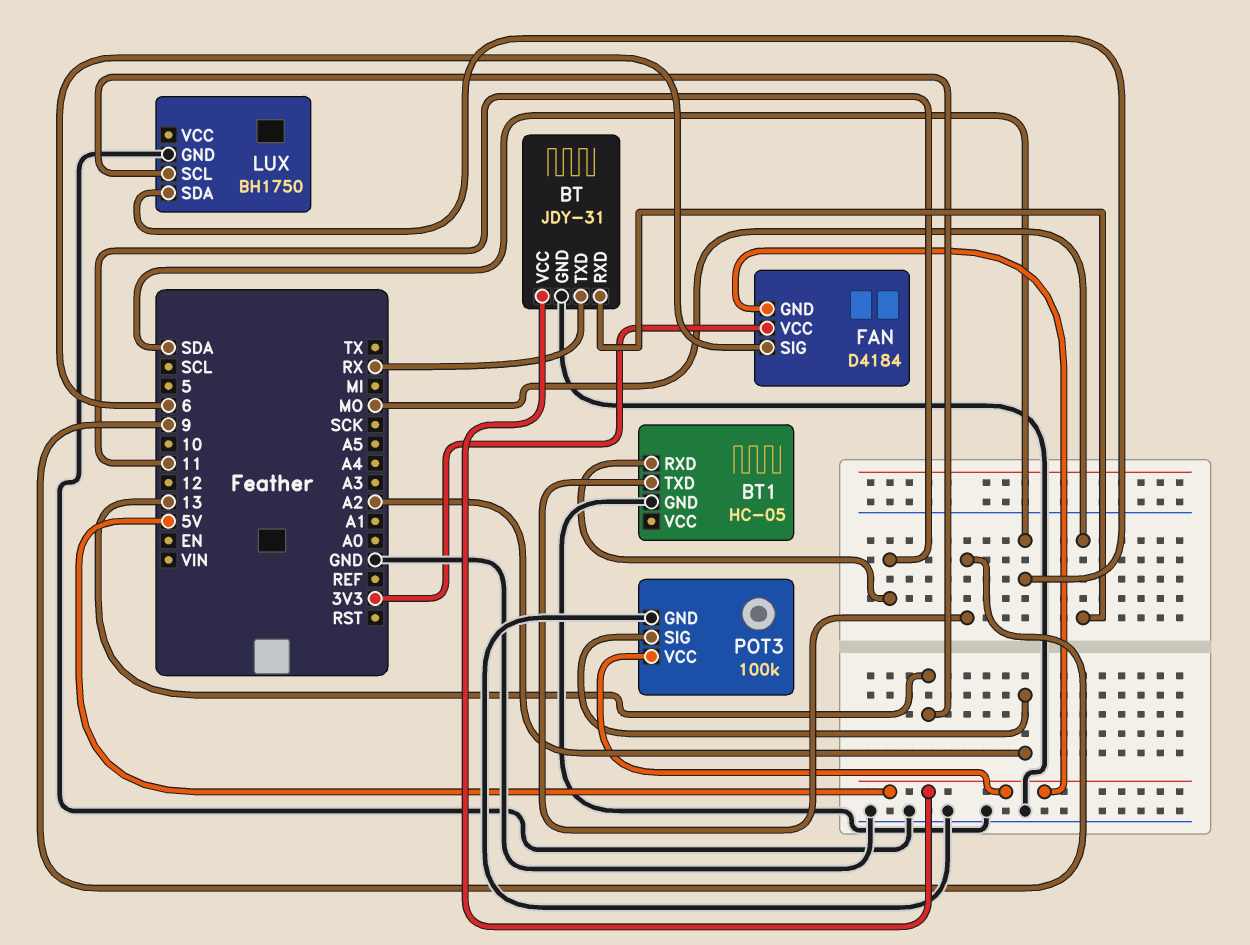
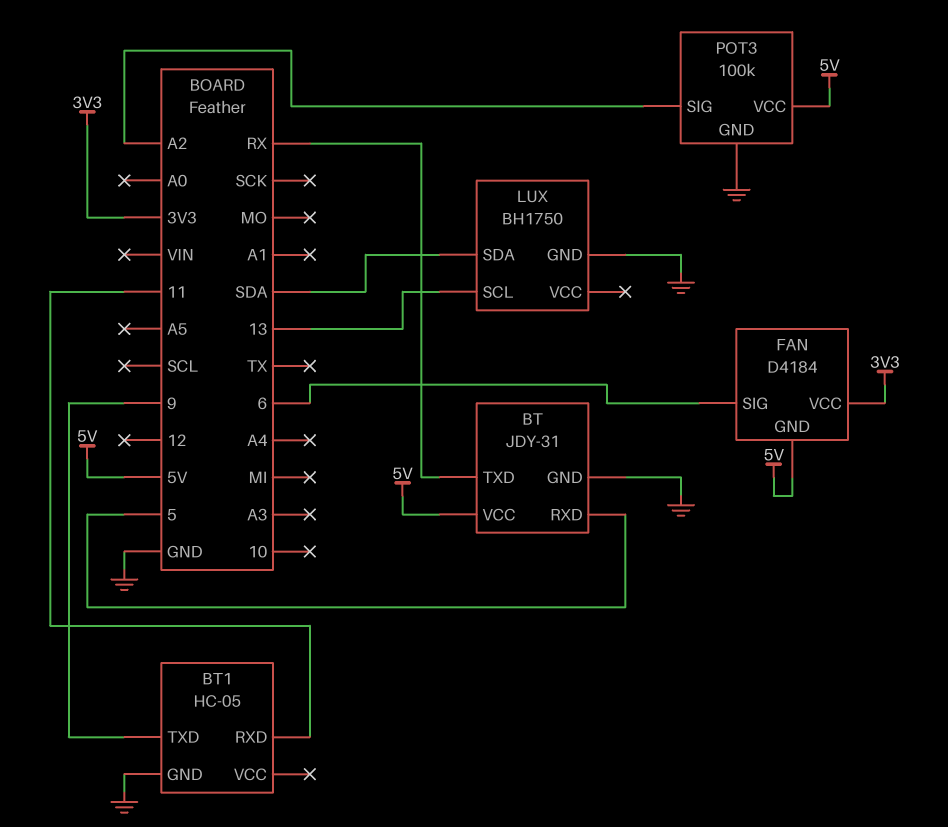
BT pin RXD: MO -> 5

